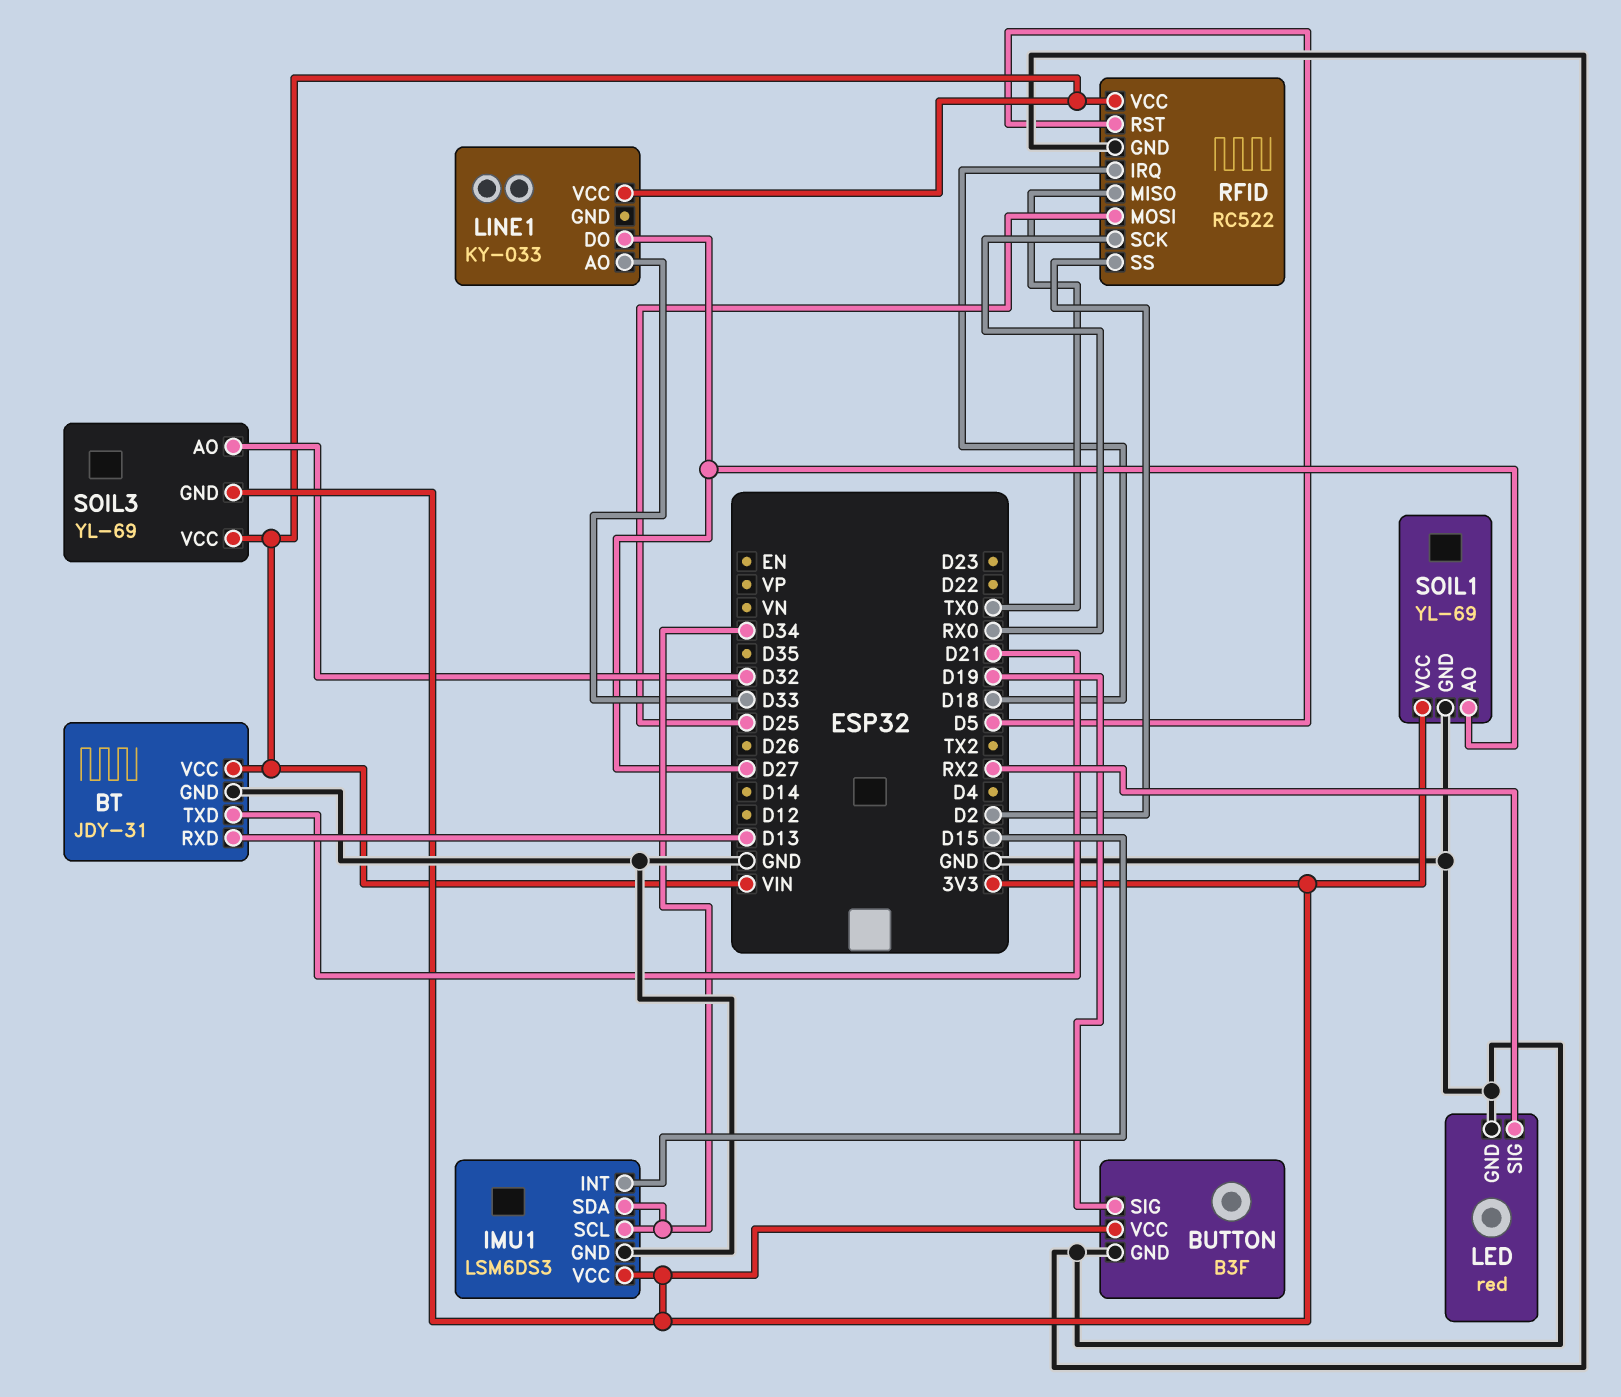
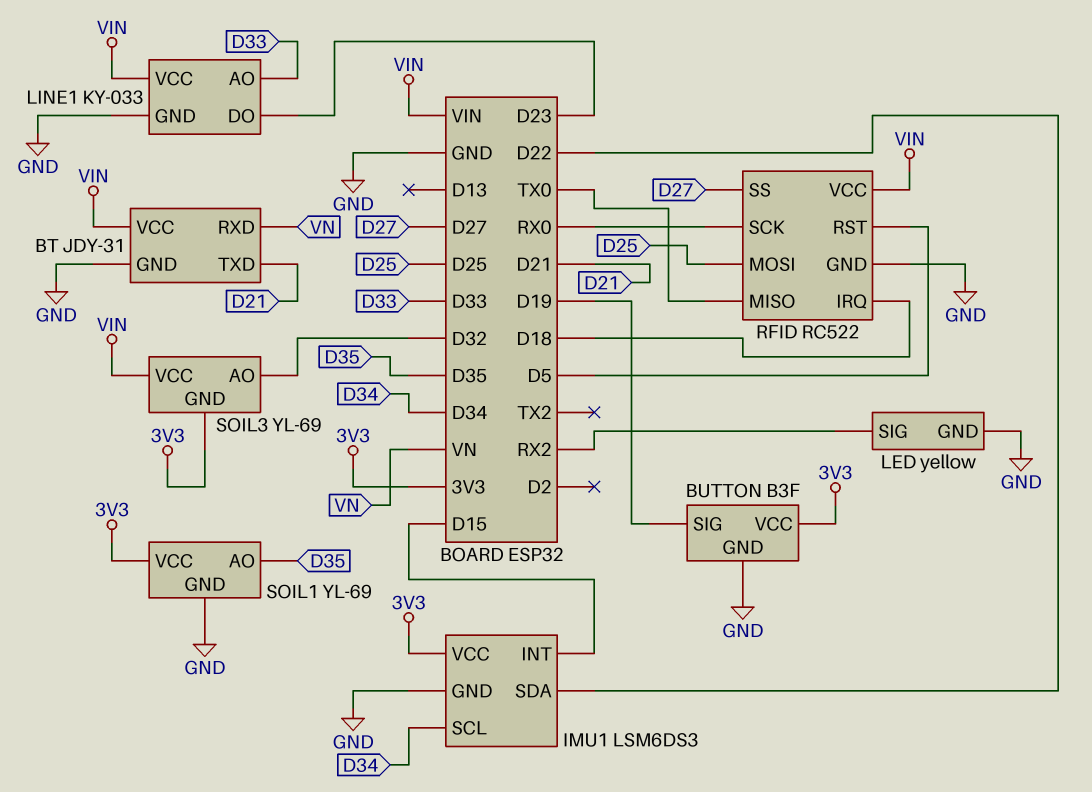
BT pin RXD: D13 -> VN
IMU1 pin SDA: D34 -> D22
LED: red -> yellow
LINE1 pin DO: D27 -> D23
LINE1 pin GND: none -> GND
RFID pin SS: D2 -> D27
SOIL1 pin AO: D27 -> D35

